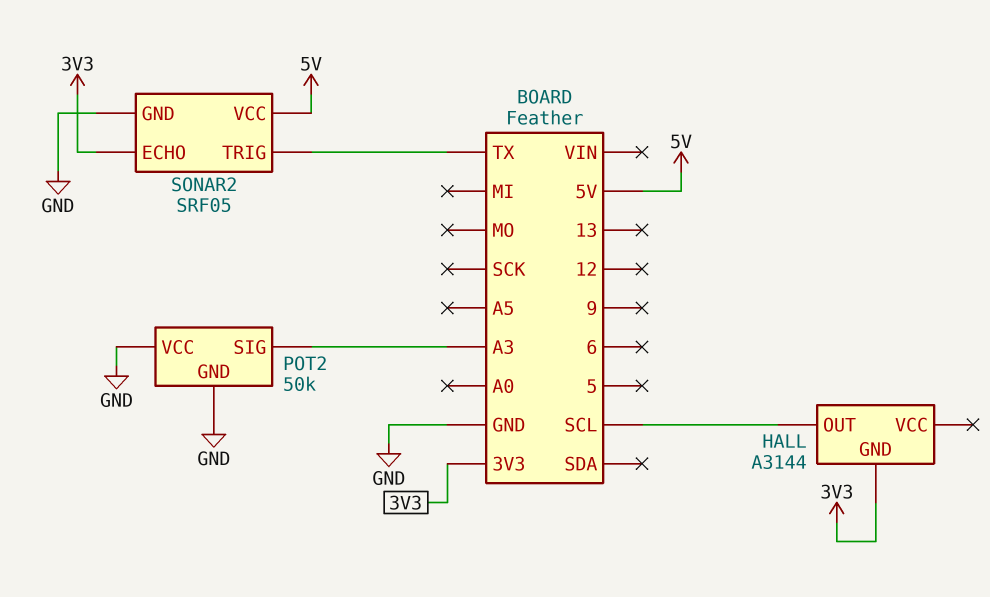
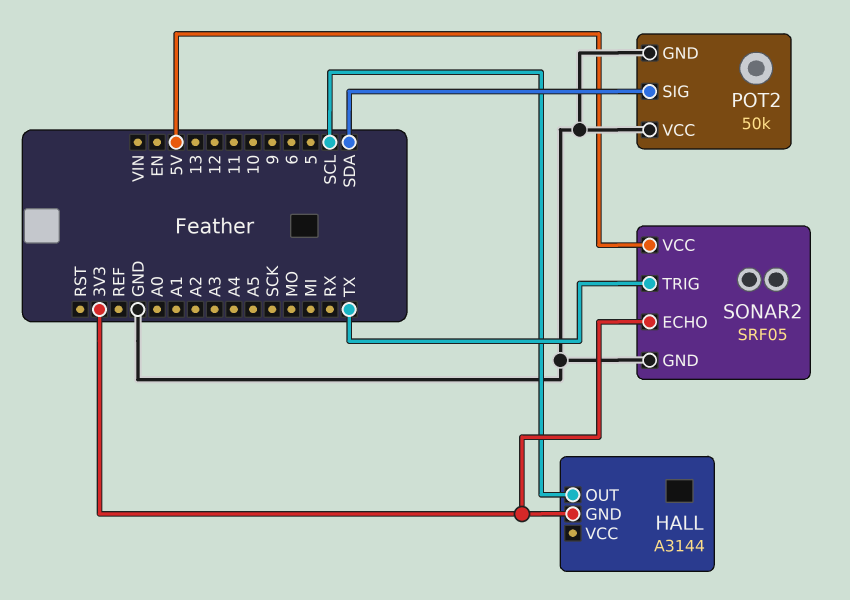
POT2 pin SIG: A3 -> SDA

